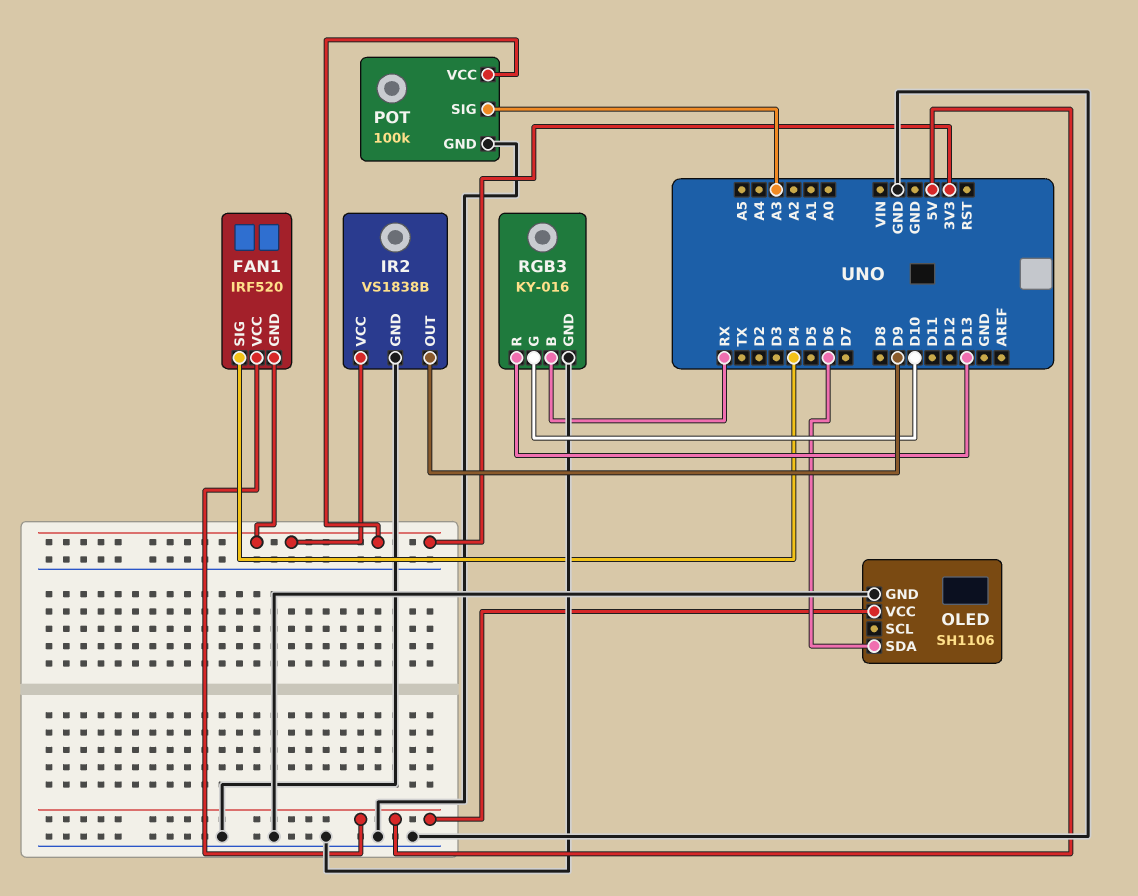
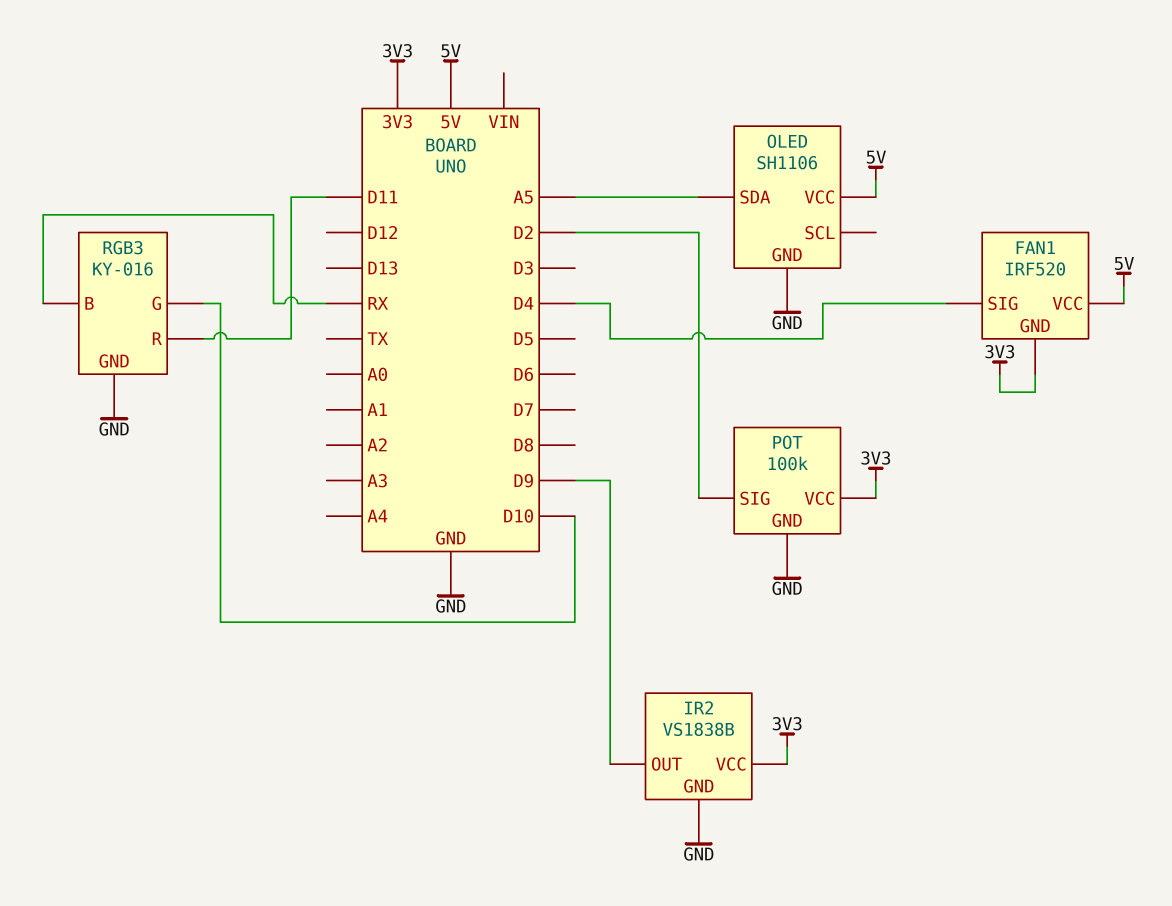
OLED pin SDA: D6 -> A5
POT pin SIG: A3 -> D2
RGB3 pin R: D13 -> D11

